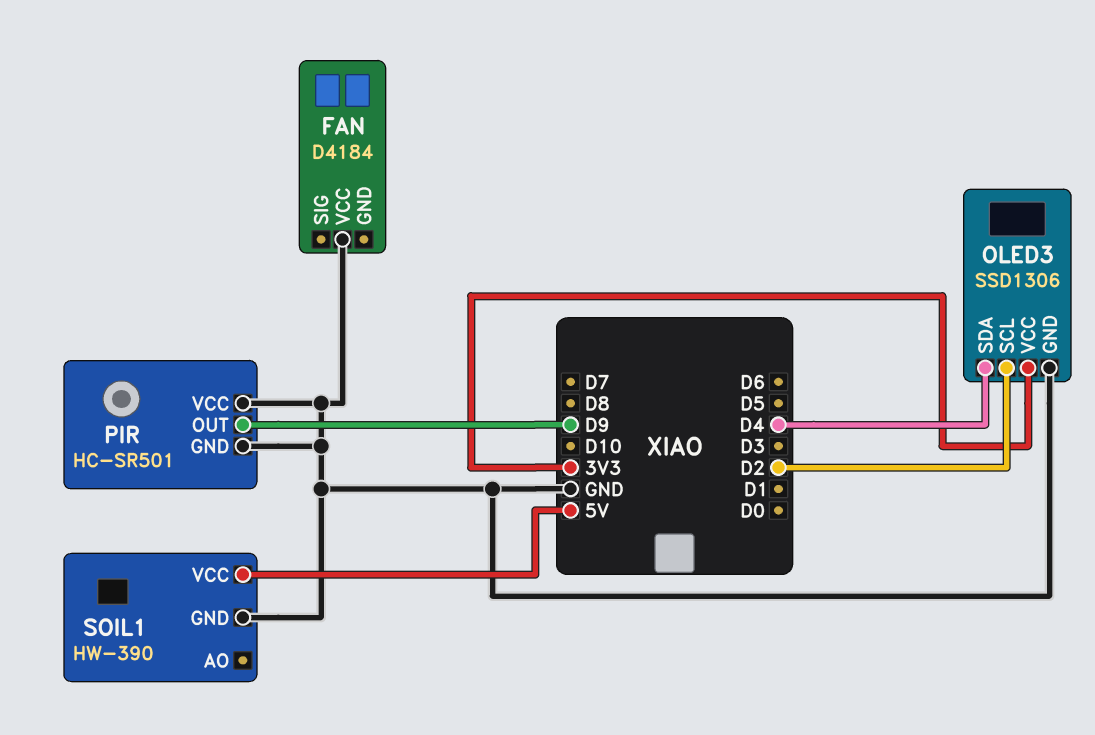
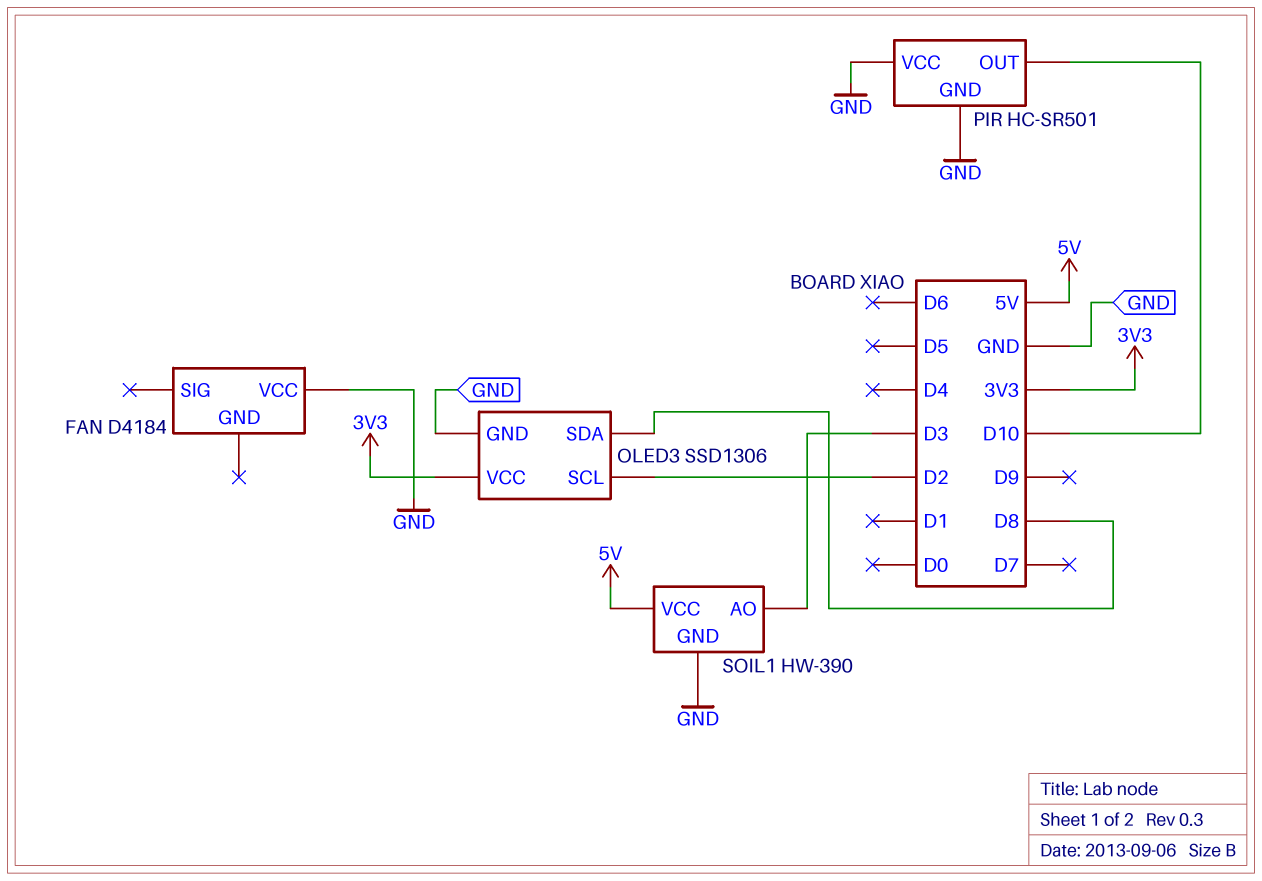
OLED3 pin SDA: D4 -> D8
PIR pin OUT: D9 -> D10
SOIL1 pin AO: none -> D3

